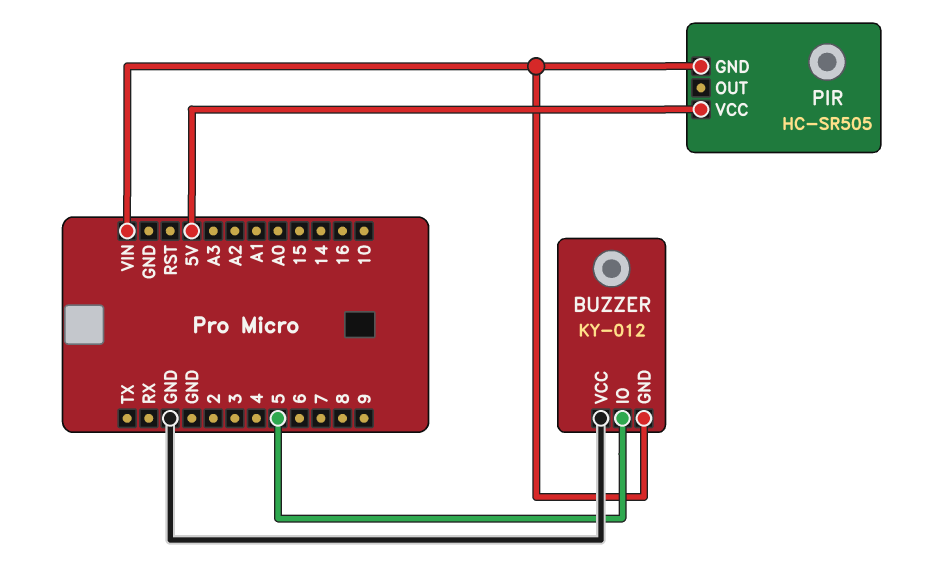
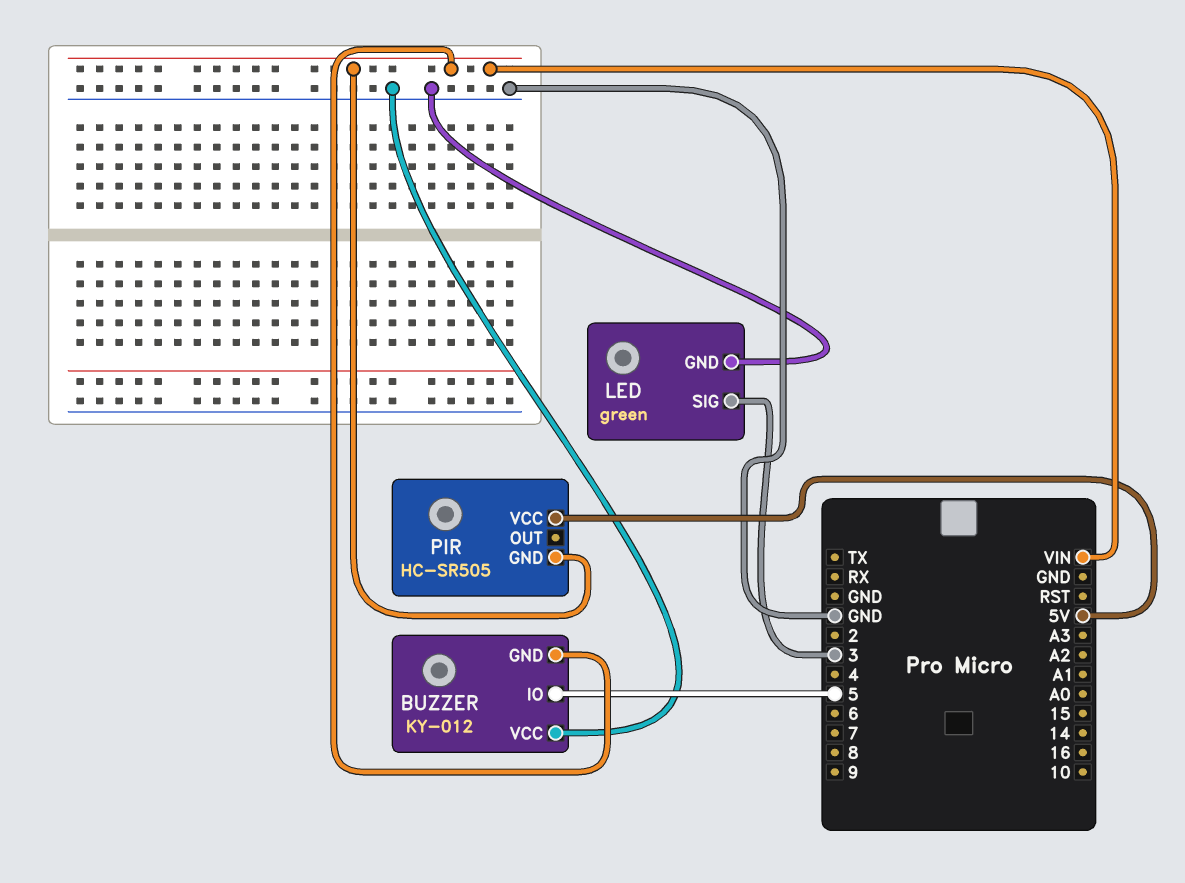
LED: none -> green
LED pin GND: none -> GND
LED pin SIG: none -> 3

